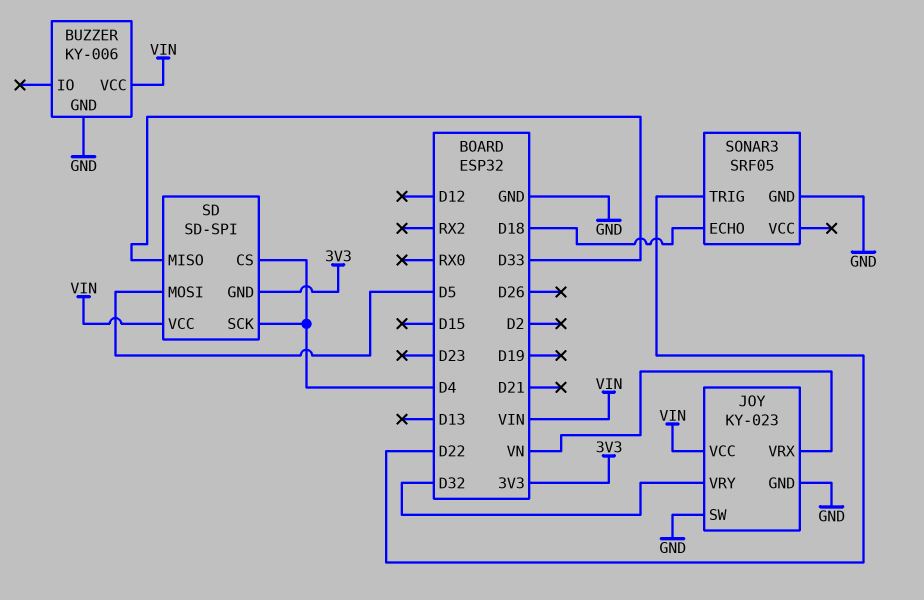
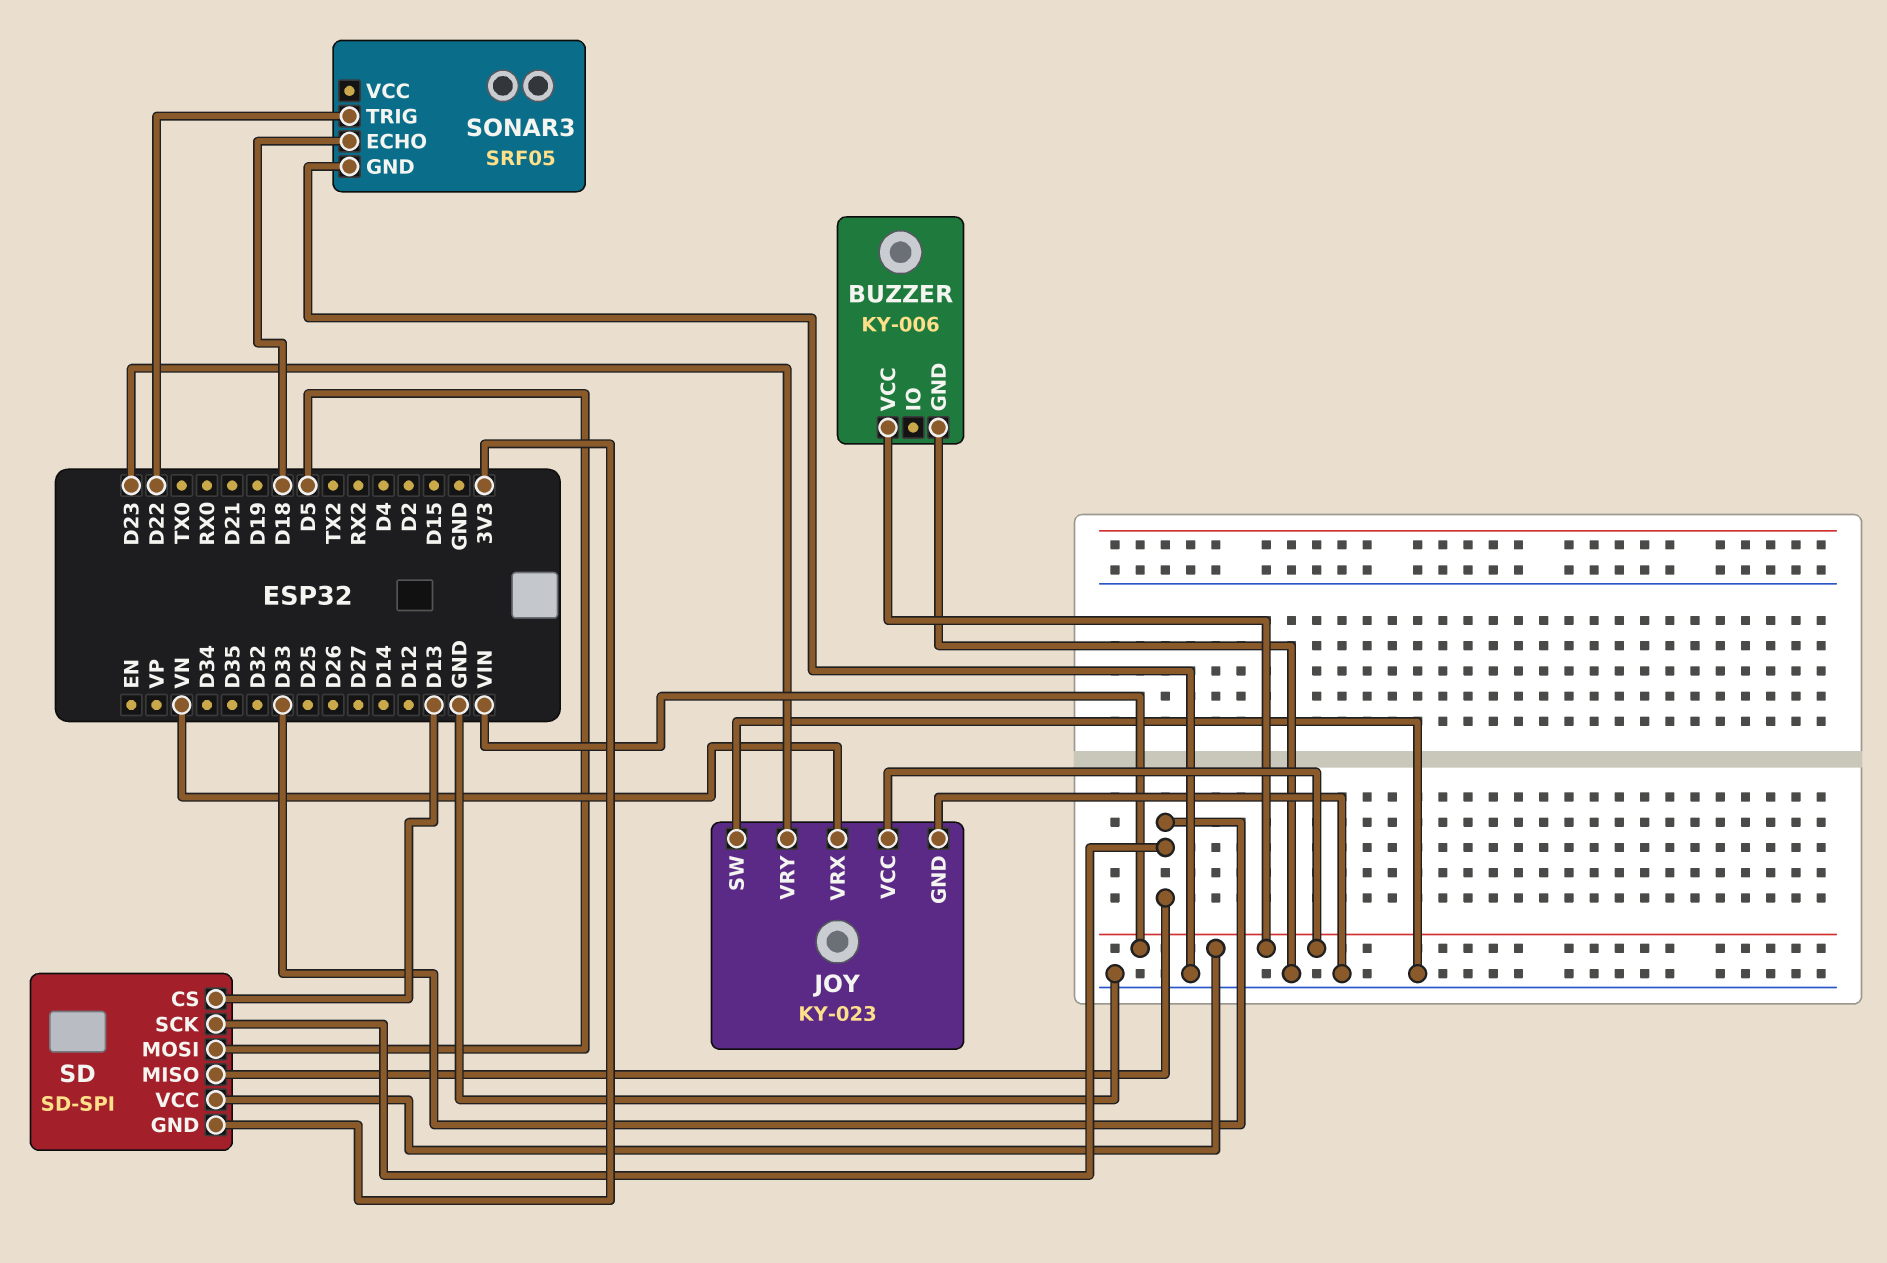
JOY pin VRY: D32 -> D23
SD pin CS: D4 -> D13
SD pin SCK: D4 -> D33

